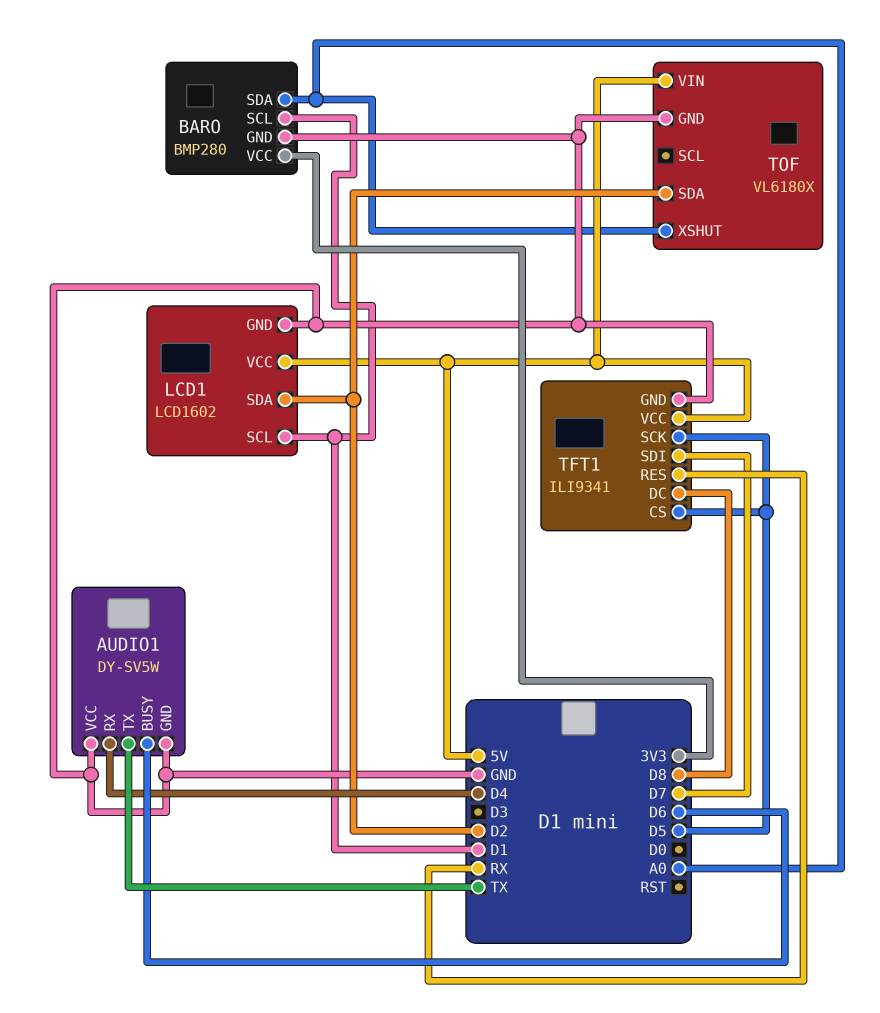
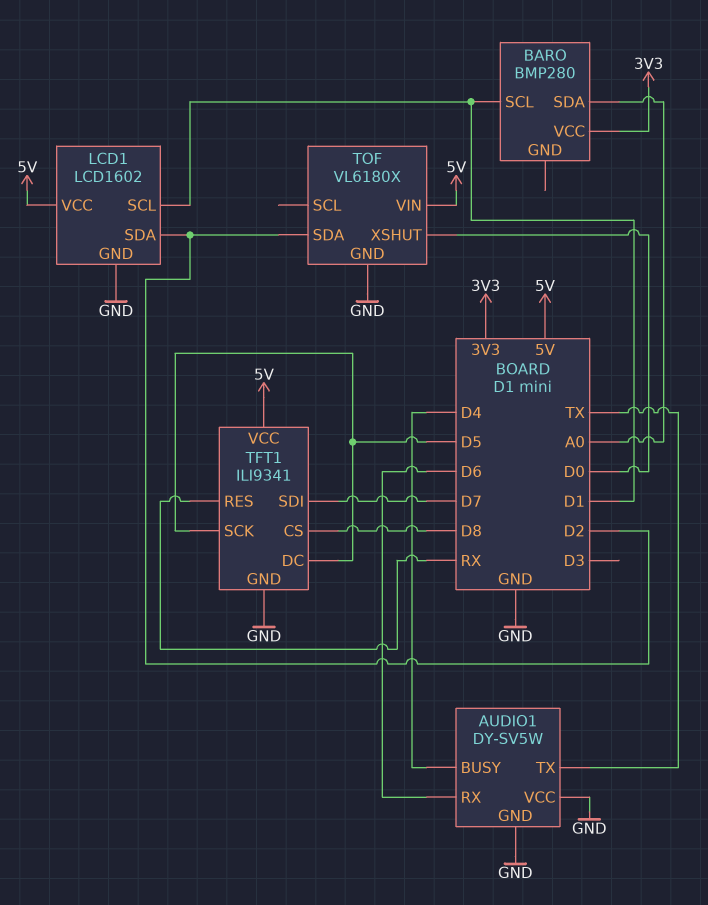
AUDIO1 pin BUSY: D6 -> D4
AUDIO1 pin RX: D4 -> D6
BARO pin GND: GND -> none
TFT1 pin CS: D5 -> D8
TFT1 pin DC: D8 -> D5
TOF pin XSHUT: A0 -> D0

